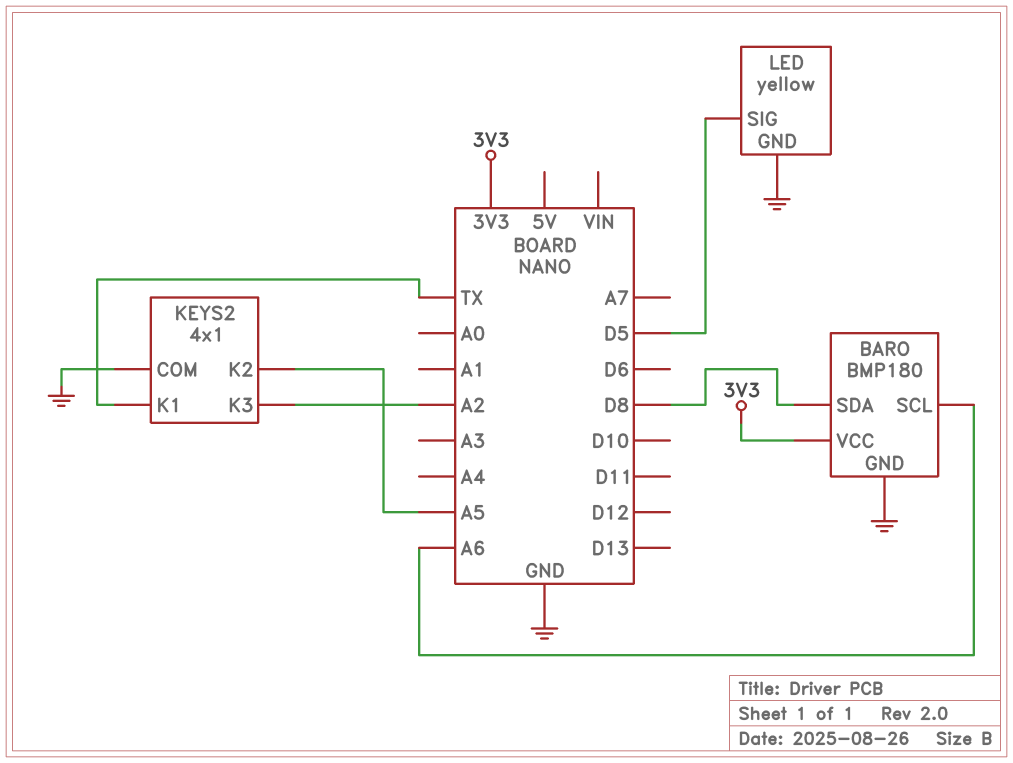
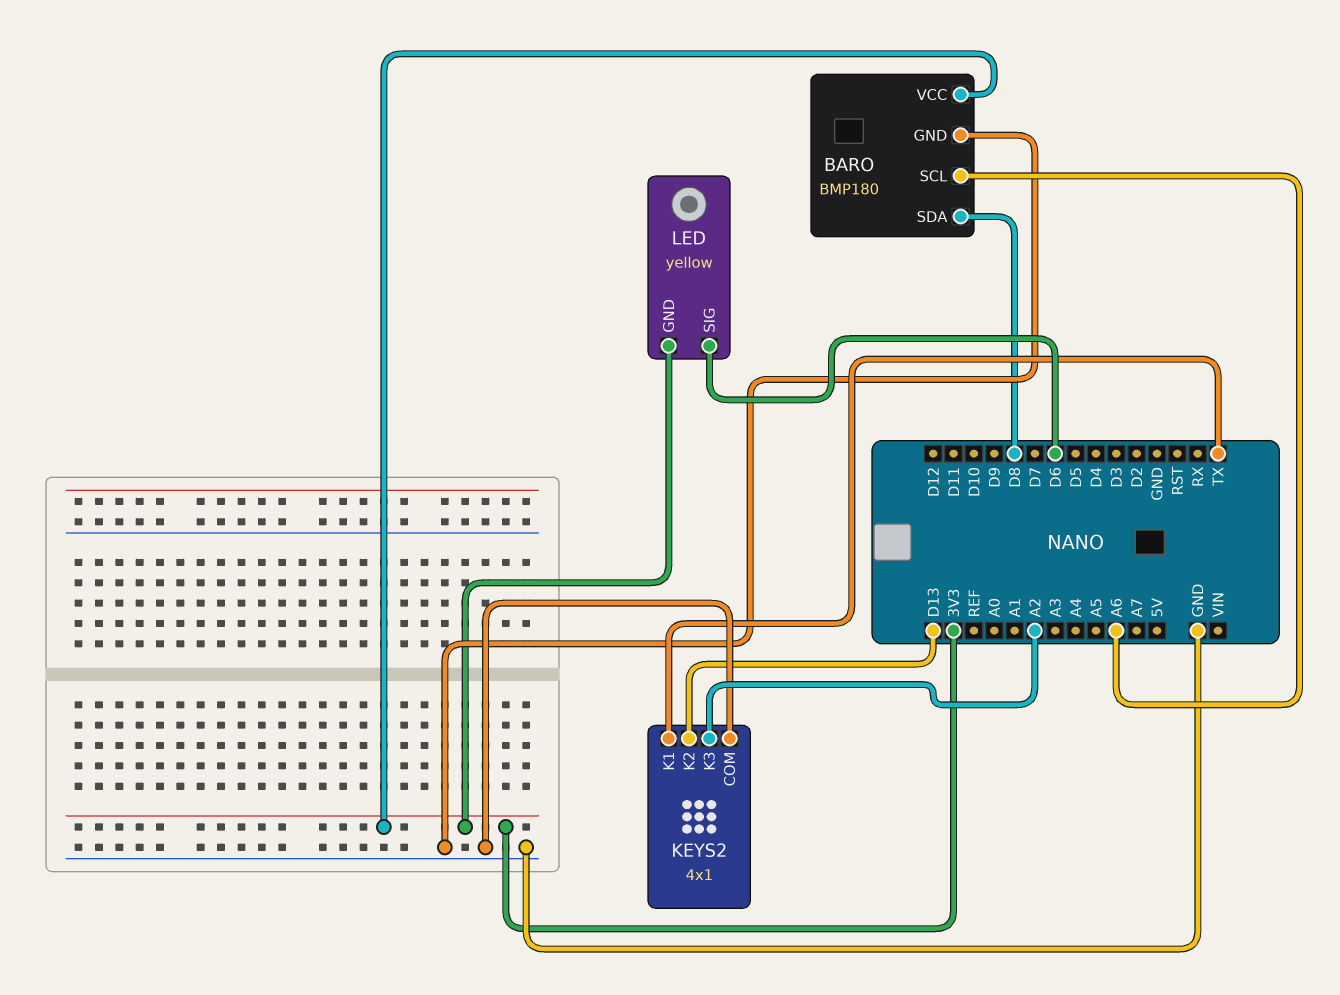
KEYS2 pin K2: A5 -> D13
LED pin GND: GND -> 3V3
LED pin SIG: D5 -> D6

